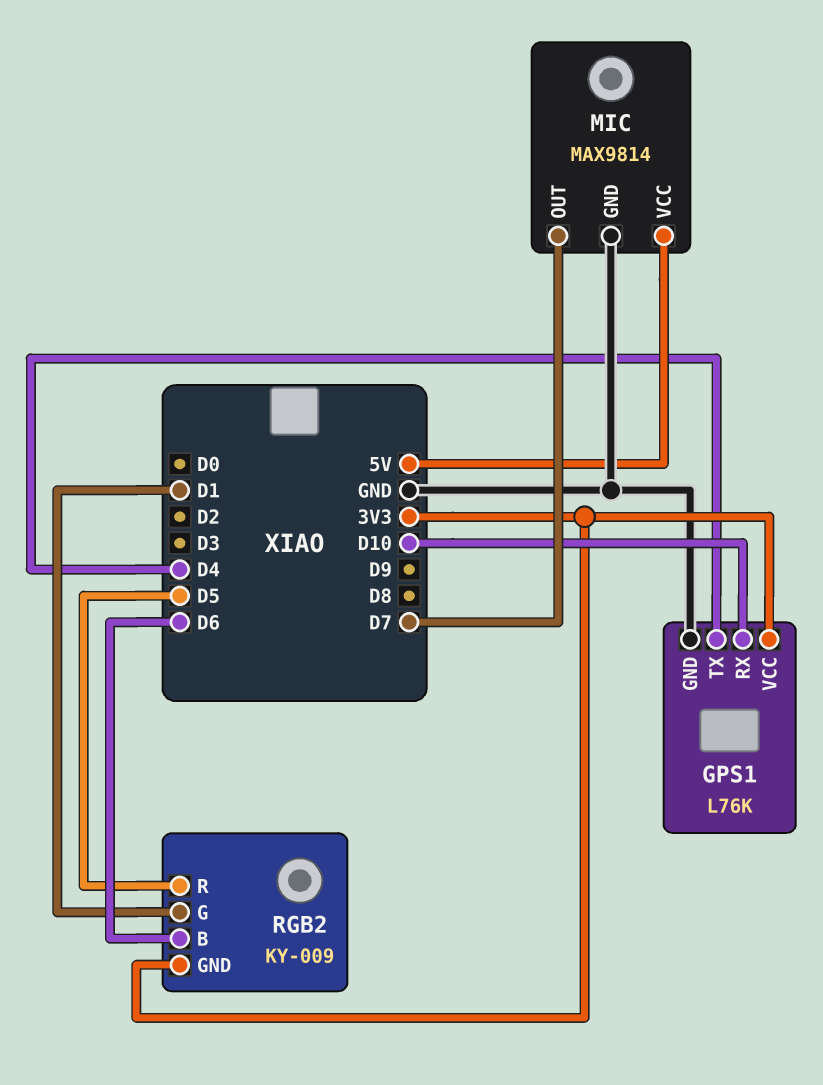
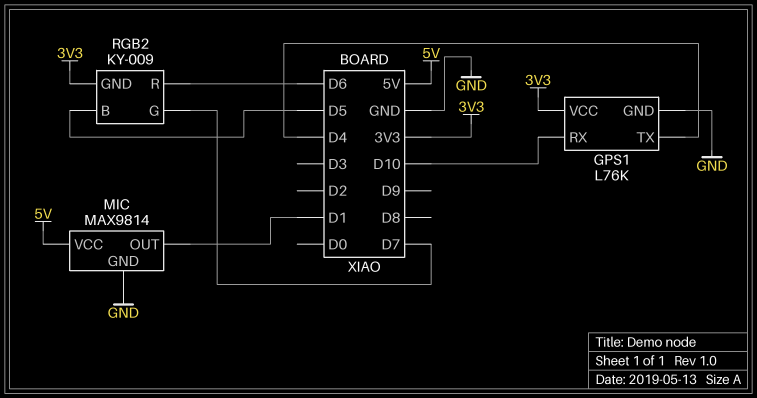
MIC pin OUT: D7 -> D1
RGB2 pin B: D6 -> D5
RGB2 pin G: D1 -> D7
RGB2 pin R: D5 -> D6

